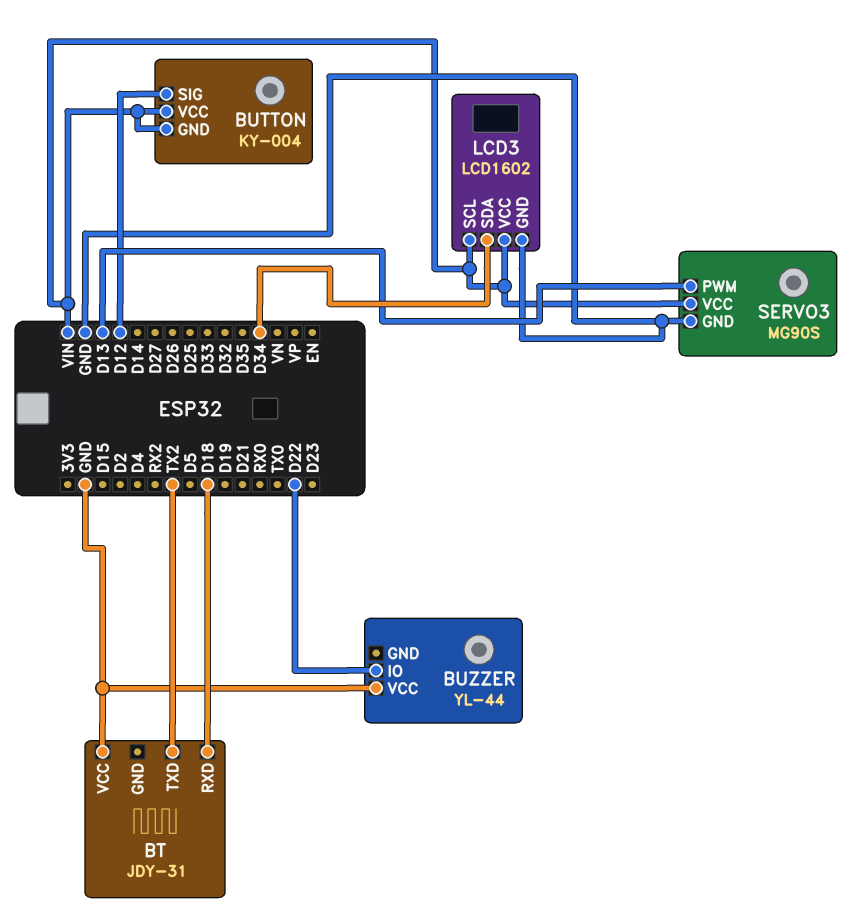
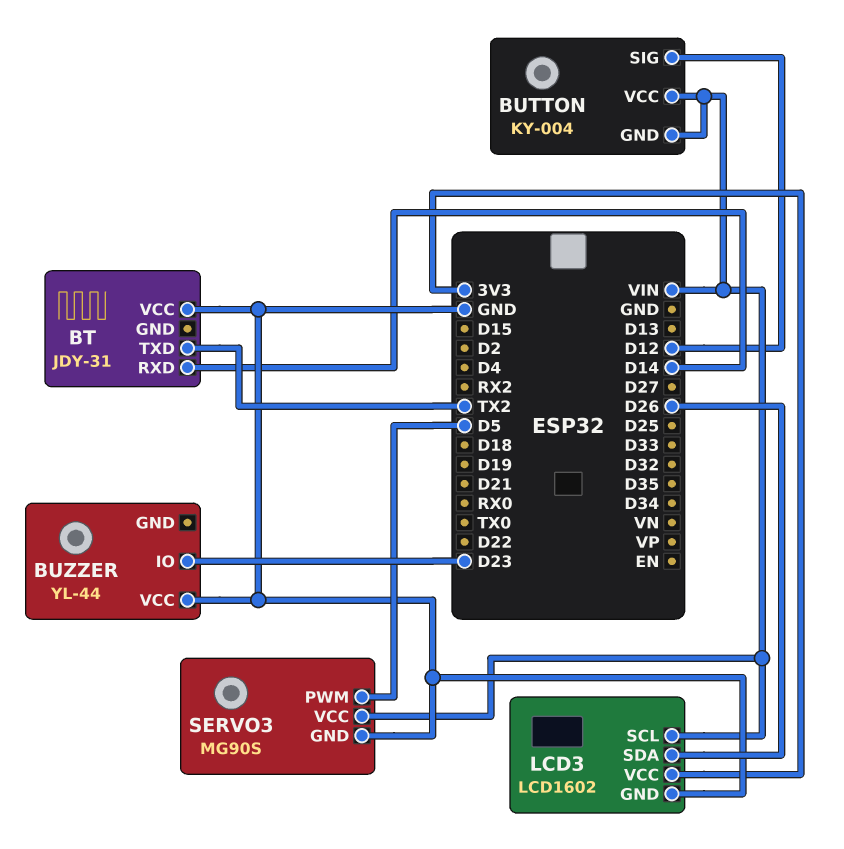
BT pin RXD: D18 -> D14
BUZZER pin IO: D22 -> D23
LCD3 pin SDA: D34 -> D26
LCD3 pin VCC: VIN -> 3V3
SERVO3 pin PWM: D13 -> D5

